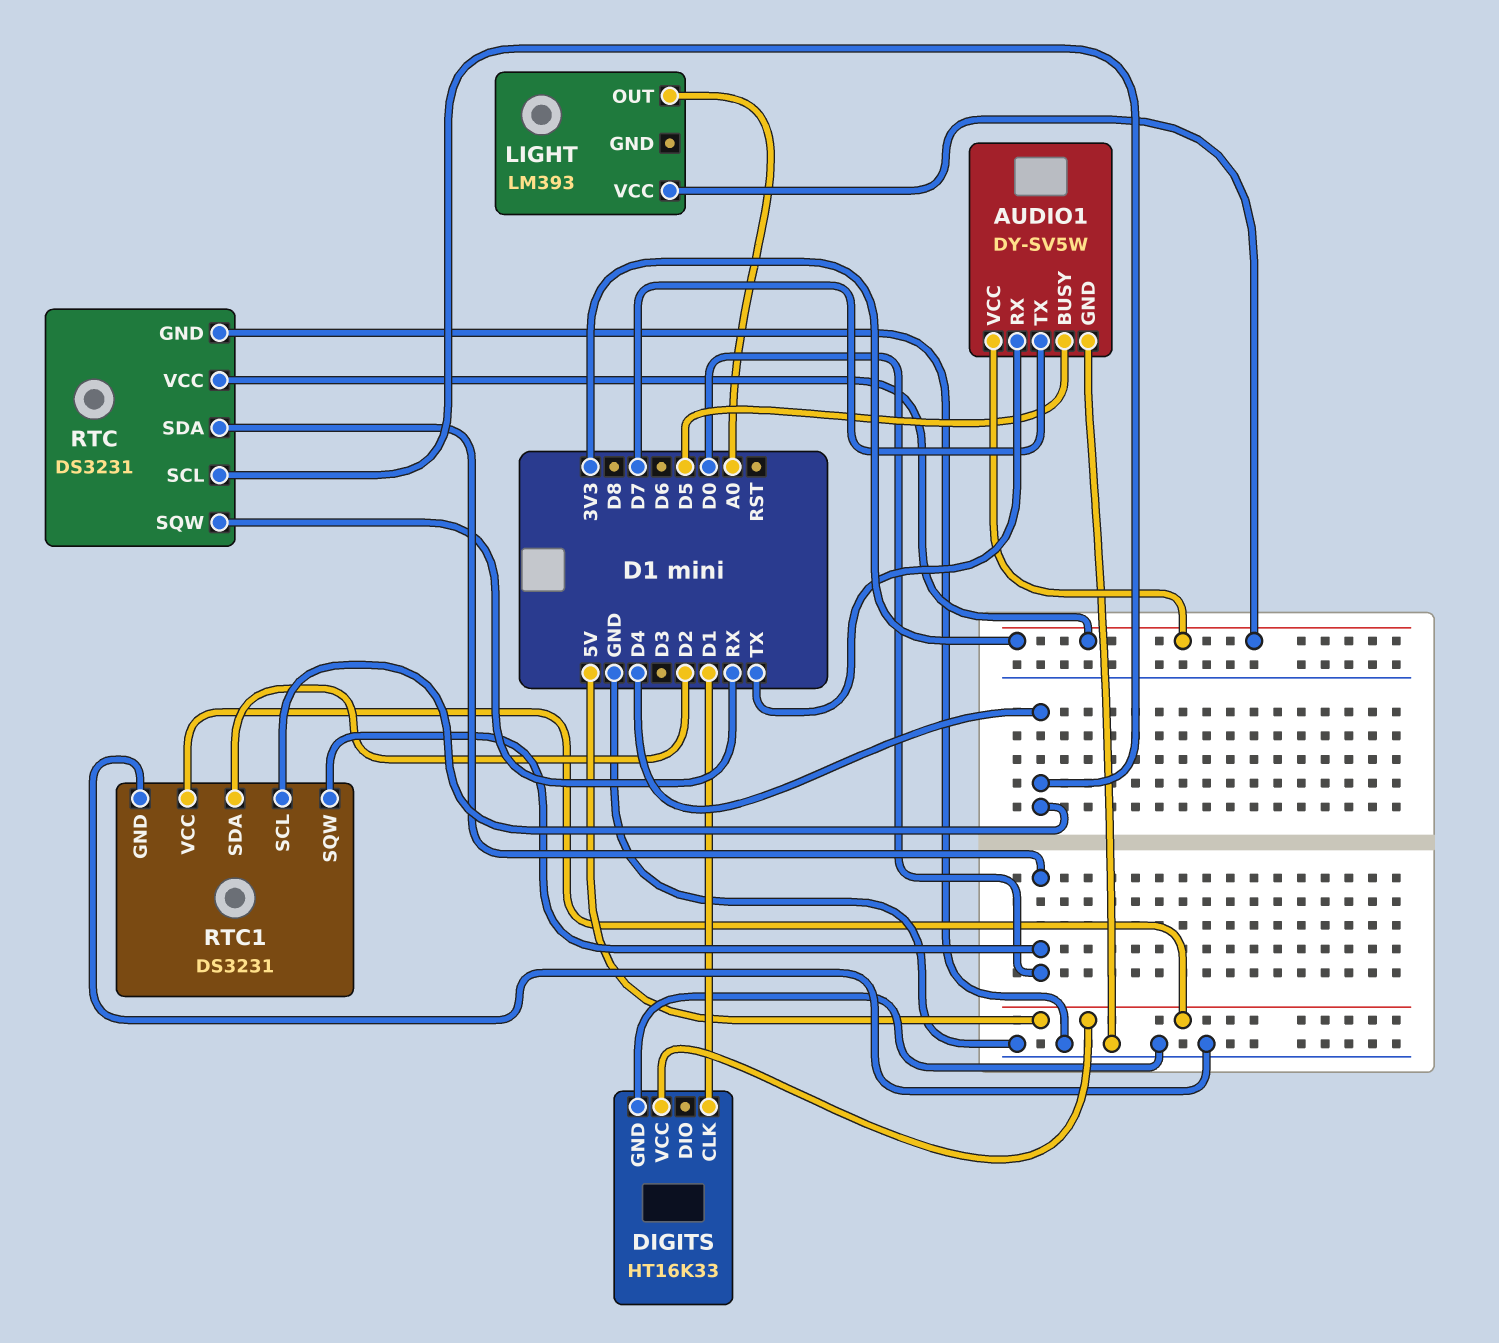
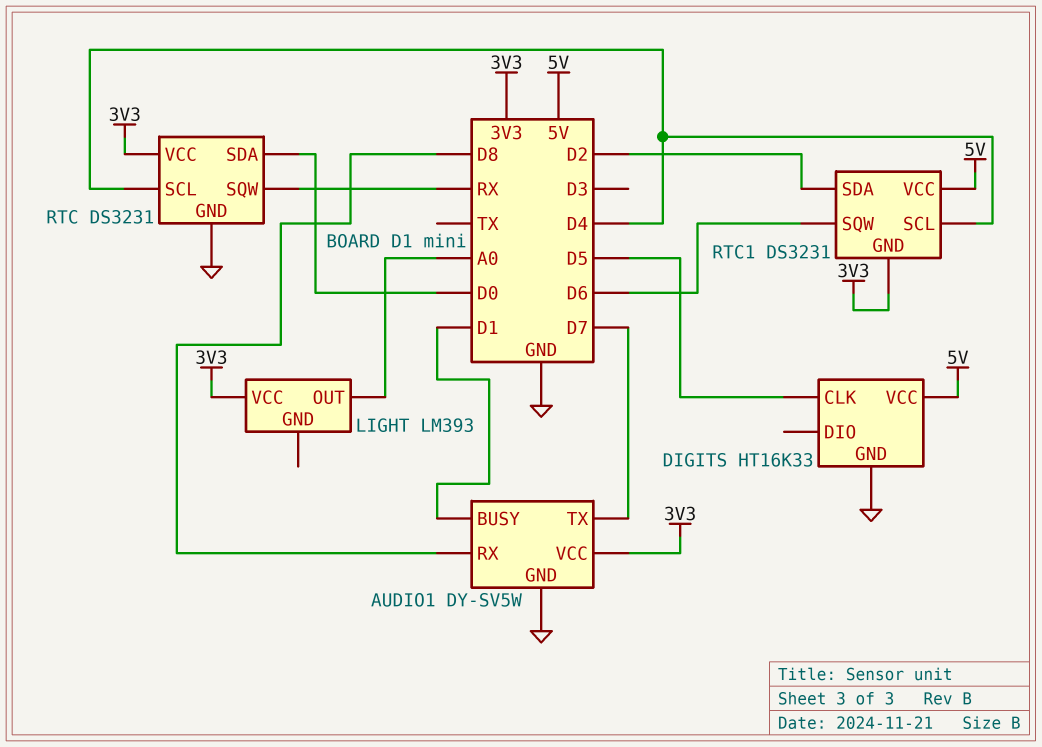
AUDIO1 pin BUSY: D5 -> D1
AUDIO1 pin RX: TX -> D8
DIGITS pin CLK: D1 -> D5
RTC1 pin GND: GND -> 3V3
RTC1 pin SQW: D0 -> D6

